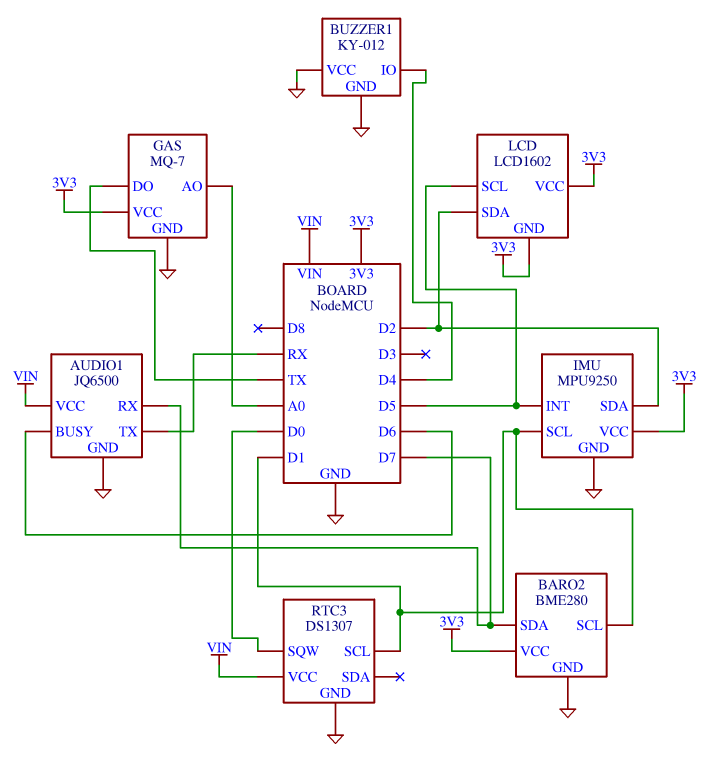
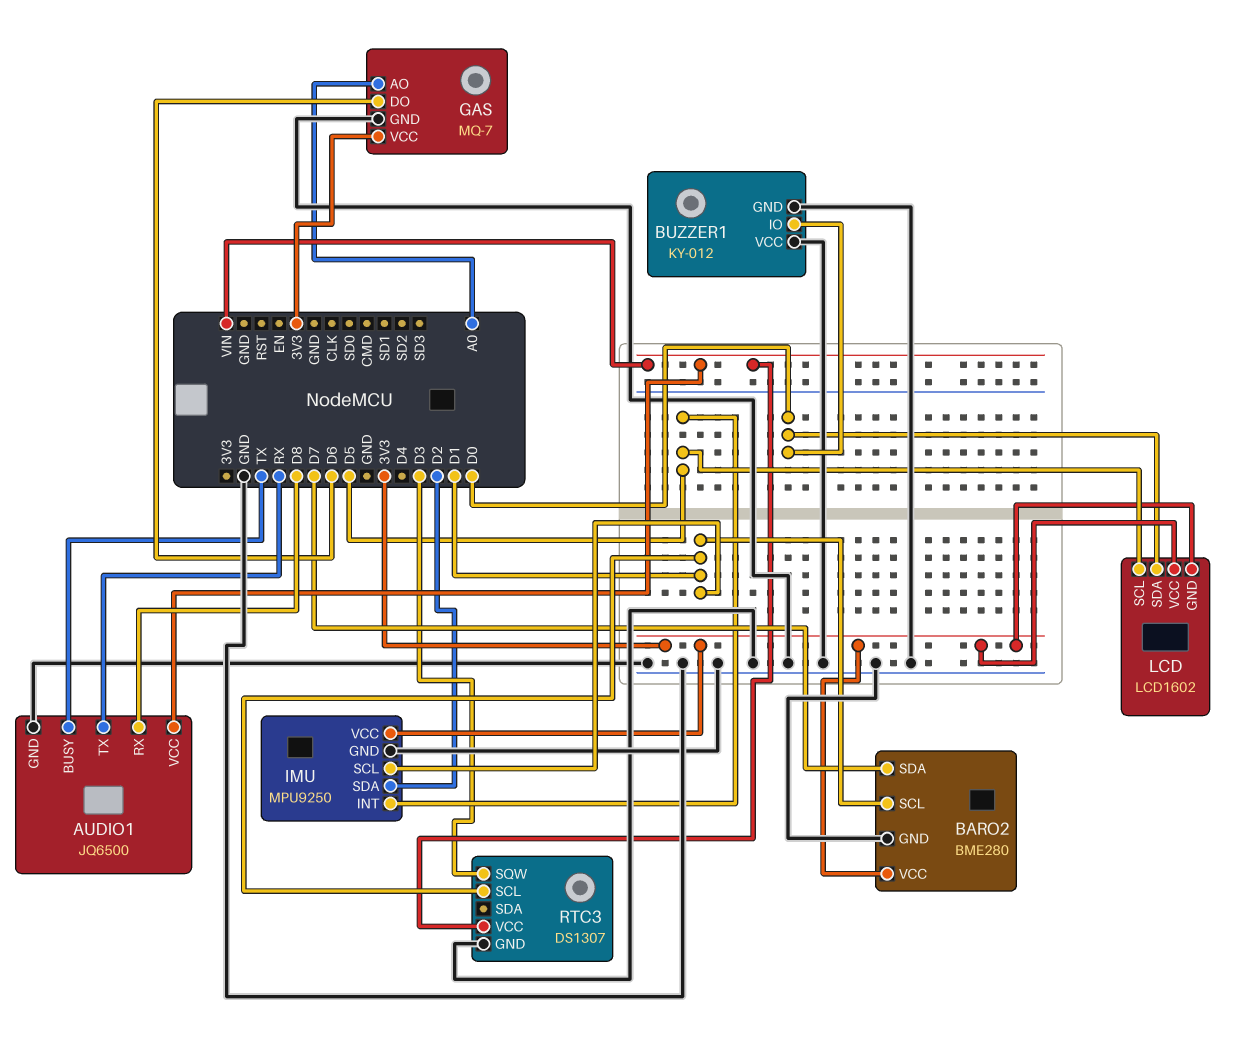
AUDIO1 pin BUSY: D6 -> TX
AUDIO1 pin RX: D7 -> D8
BUZZER1 pin IO: D4 -> D0
GAS pin DO: TX -> D6
LCD pin SDA: D2 -> D0
RTC3 pin SQW: D0 -> D3

